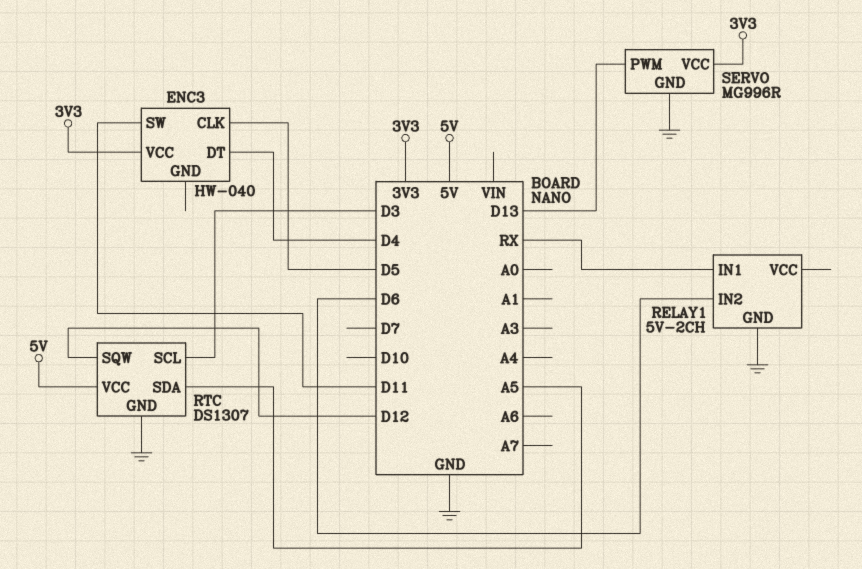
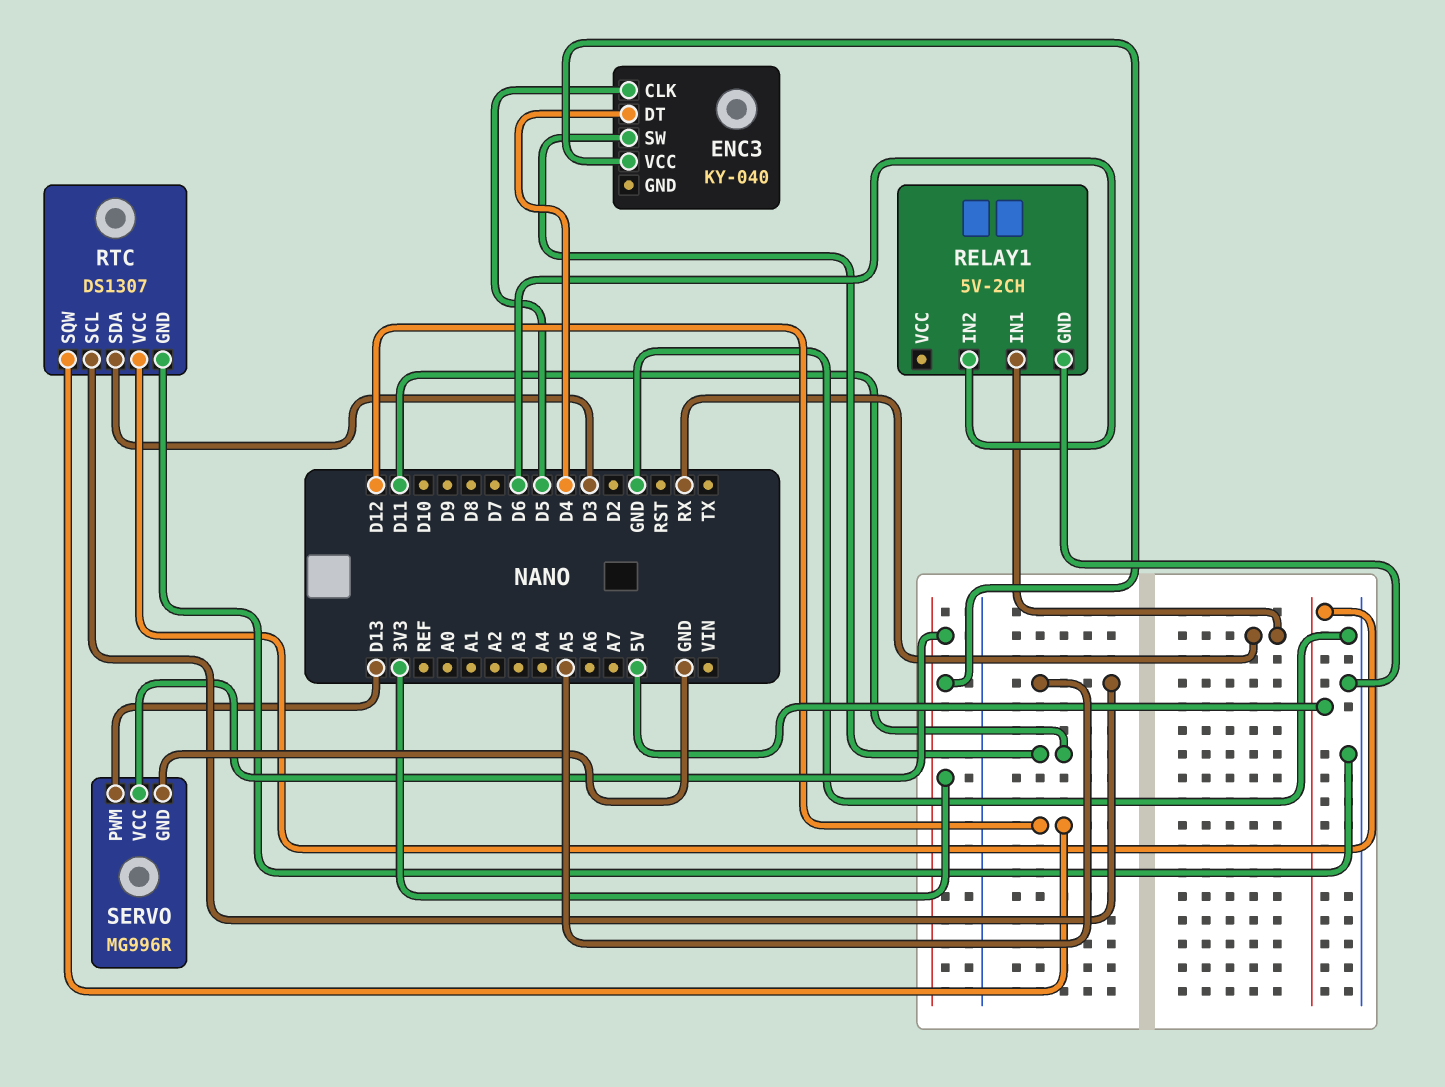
ENC3: HW-040 -> KY-040
RTC pin SCL: D3 -> A5
RTC pin SDA: A5 -> D3

